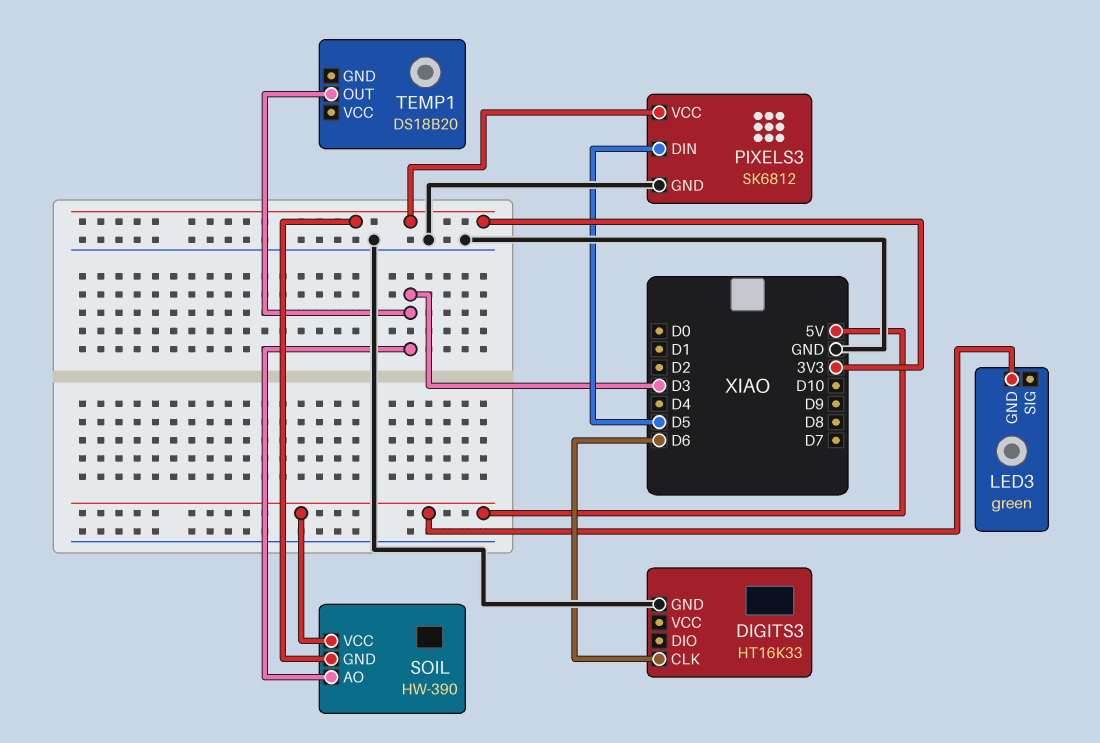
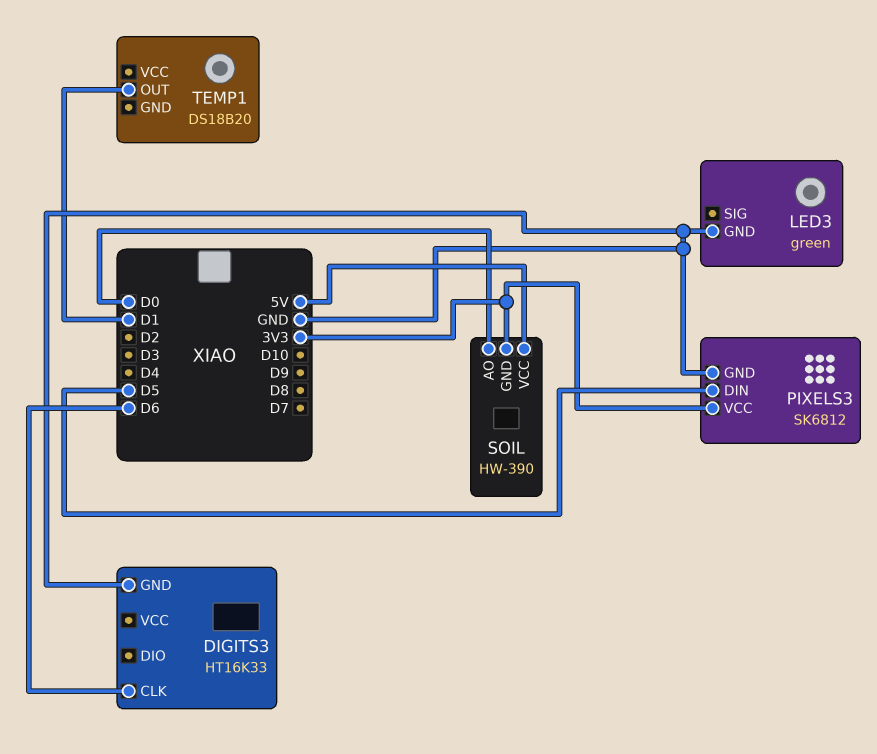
LED3 pin GND: 5V -> GND
SOIL pin AO: D3 -> D0
TEMP1 pin OUT: D3 -> D1

